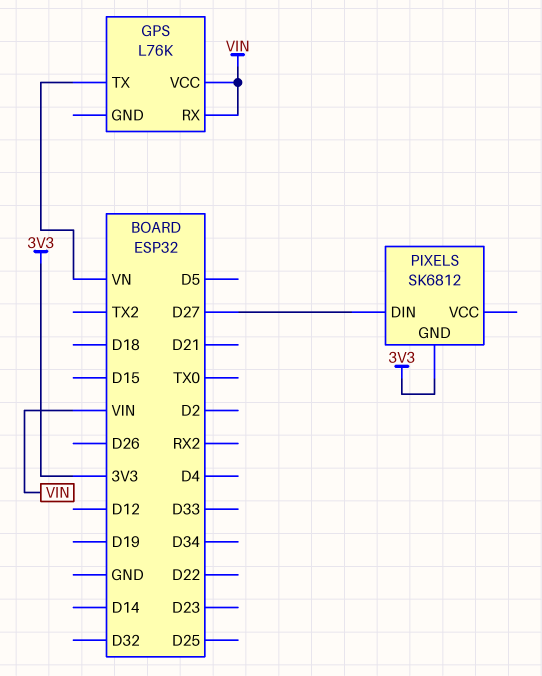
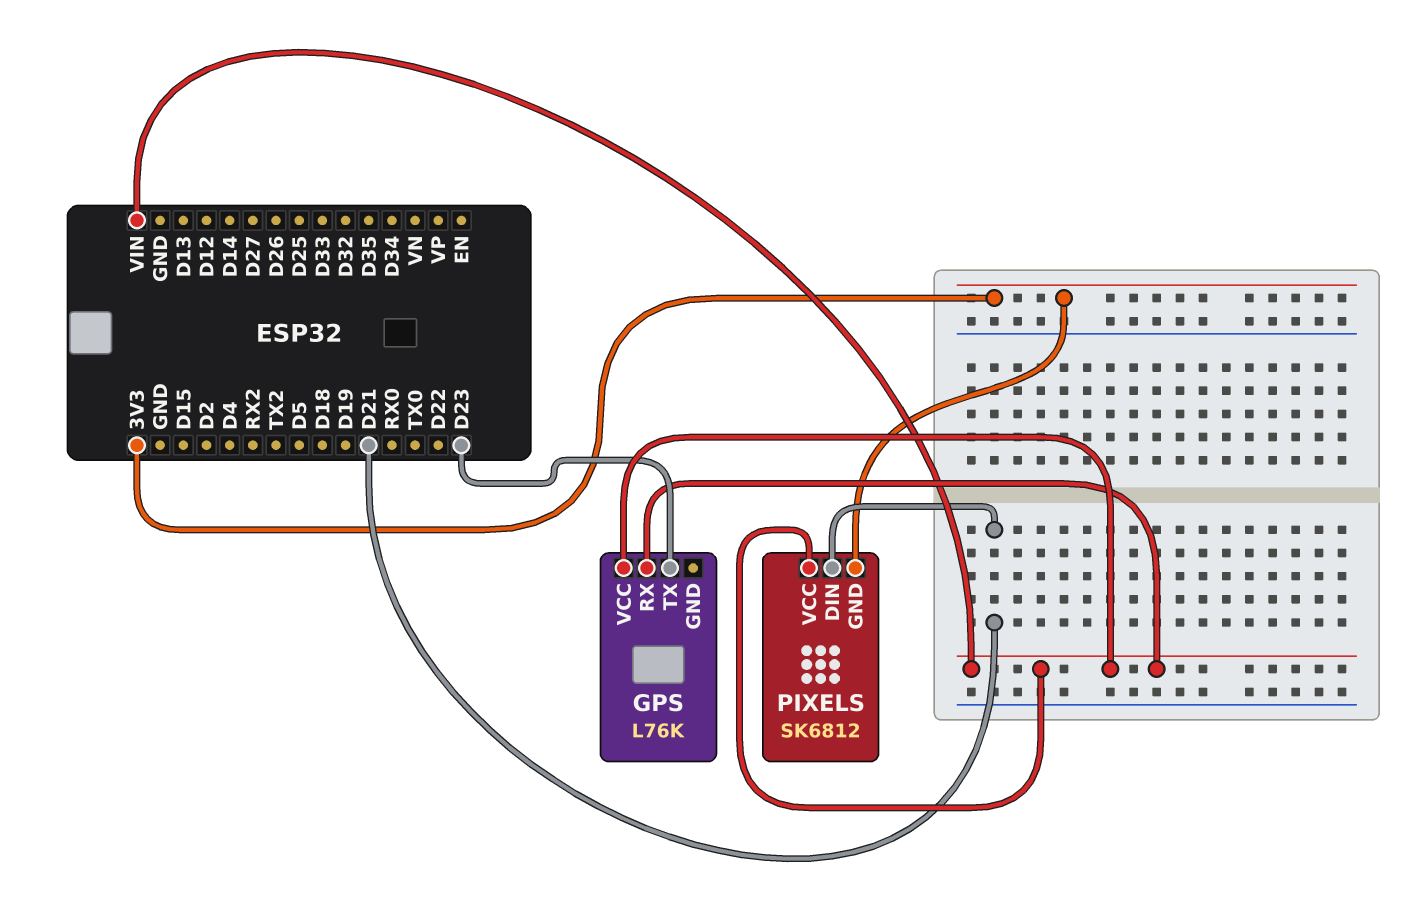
GPS pin TX: VN -> D23
PIXELS pin DIN: D27 -> D21
PIXELS pin VCC: none -> VIN

